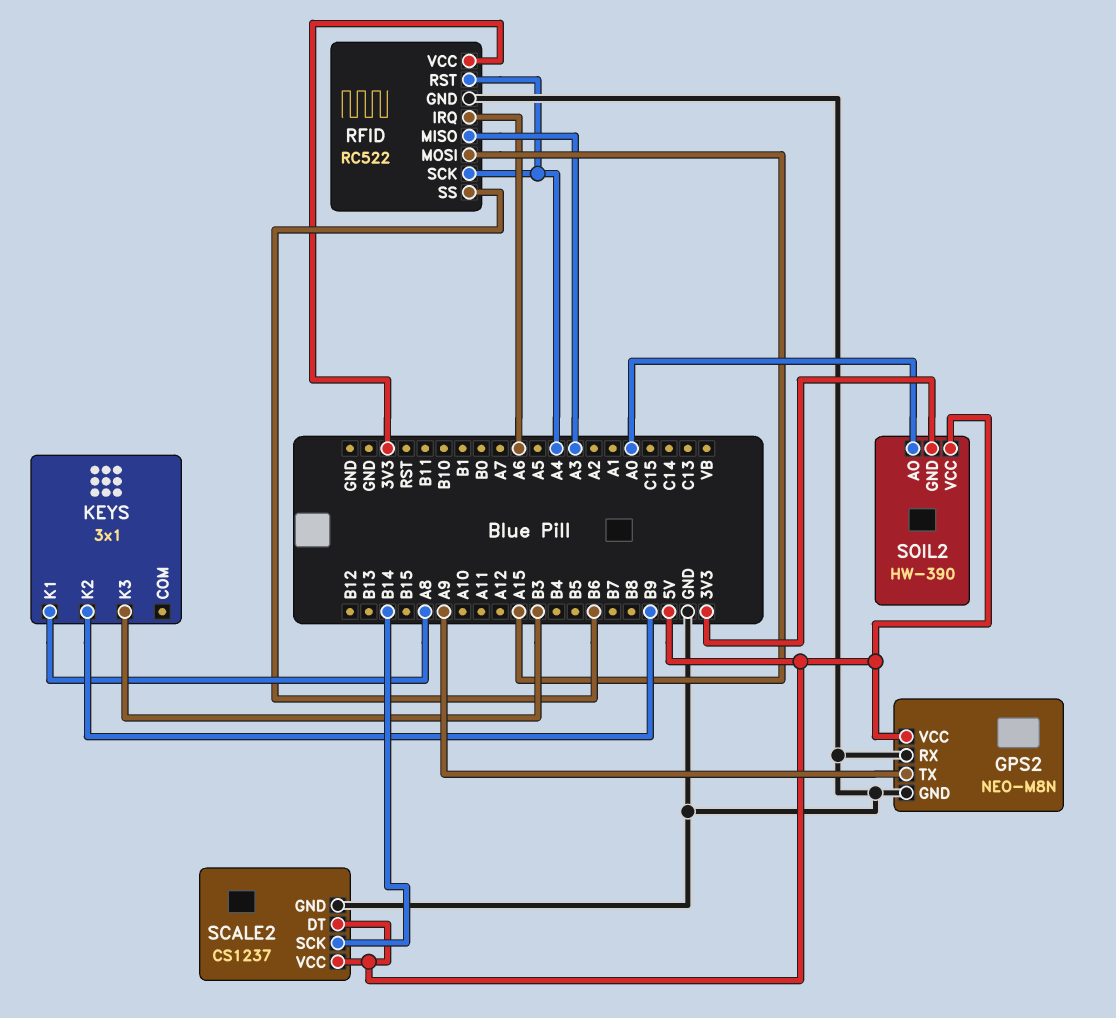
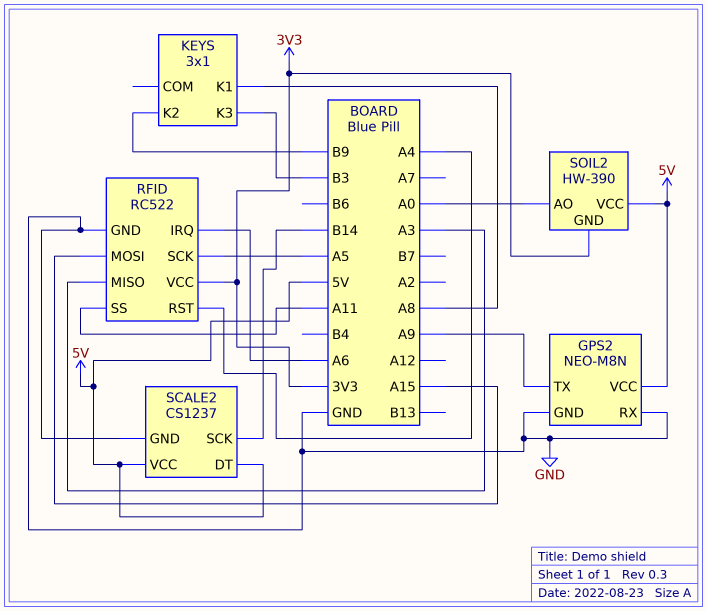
RFID pin SCK: A4 -> A5
RFID pin SS: B6 -> A11

